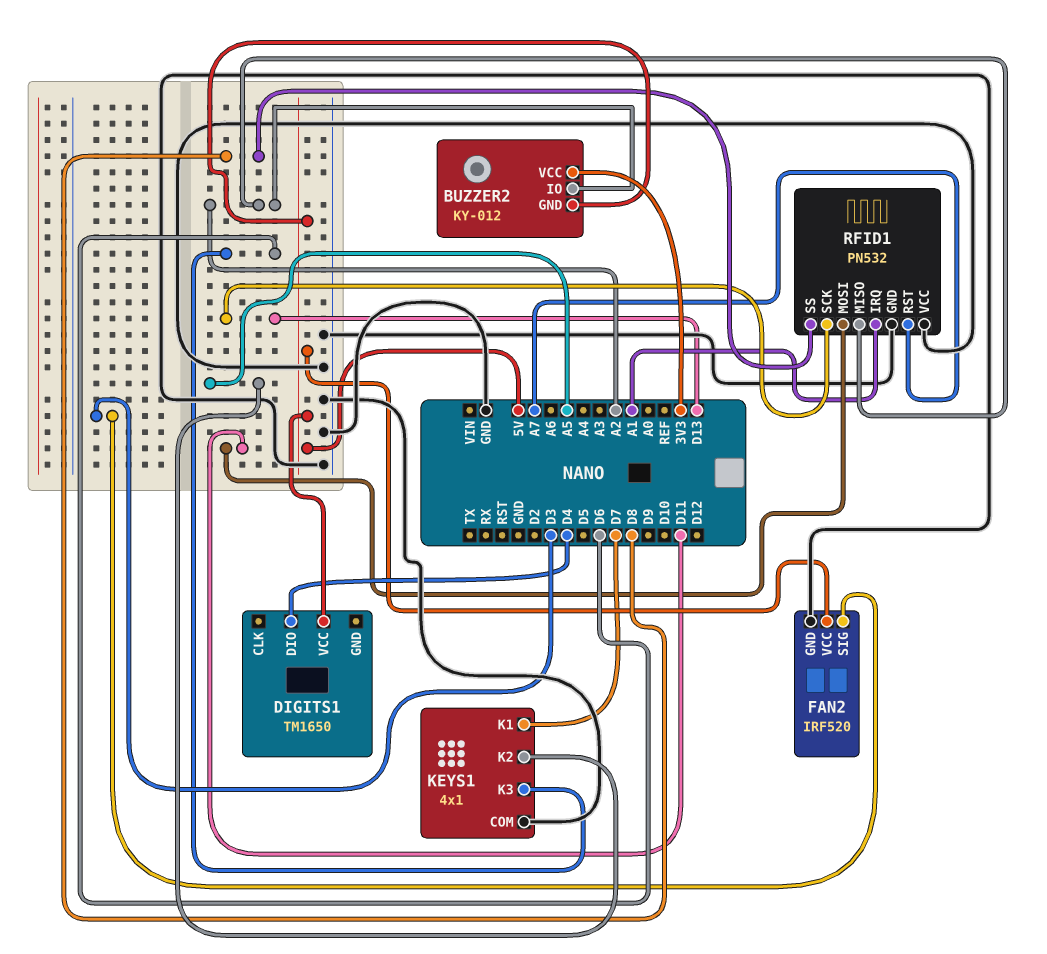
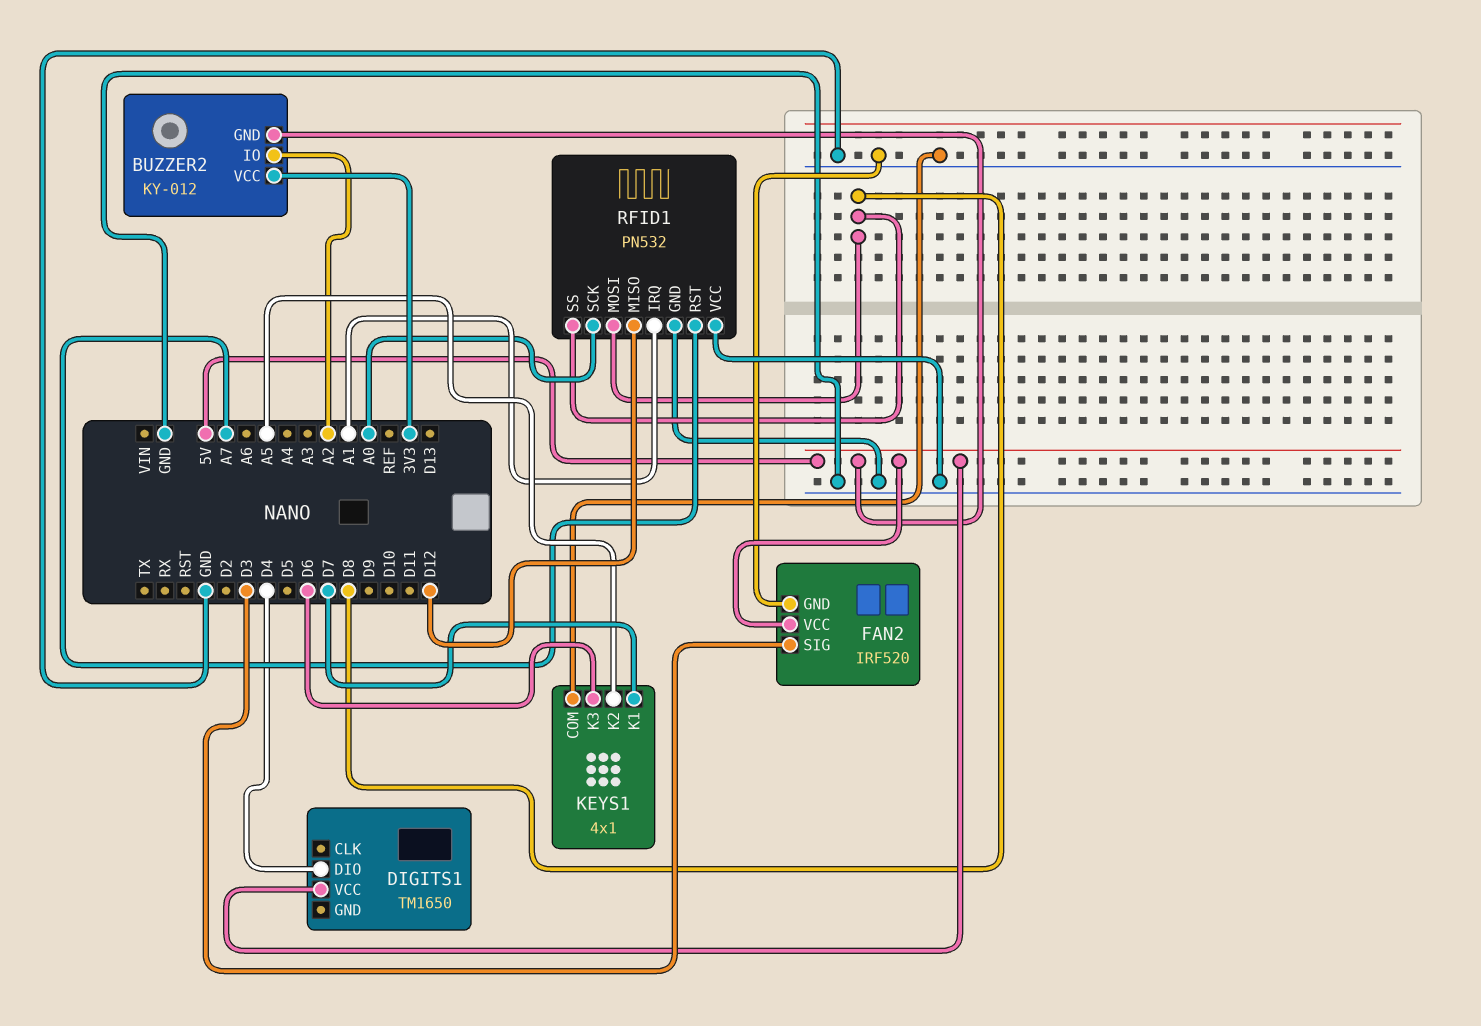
RFID1 pin MISO: A2 -> D12
RFID1 pin MOSI: D11 -> D8
RFID1 pin SCK: D13 -> A0

